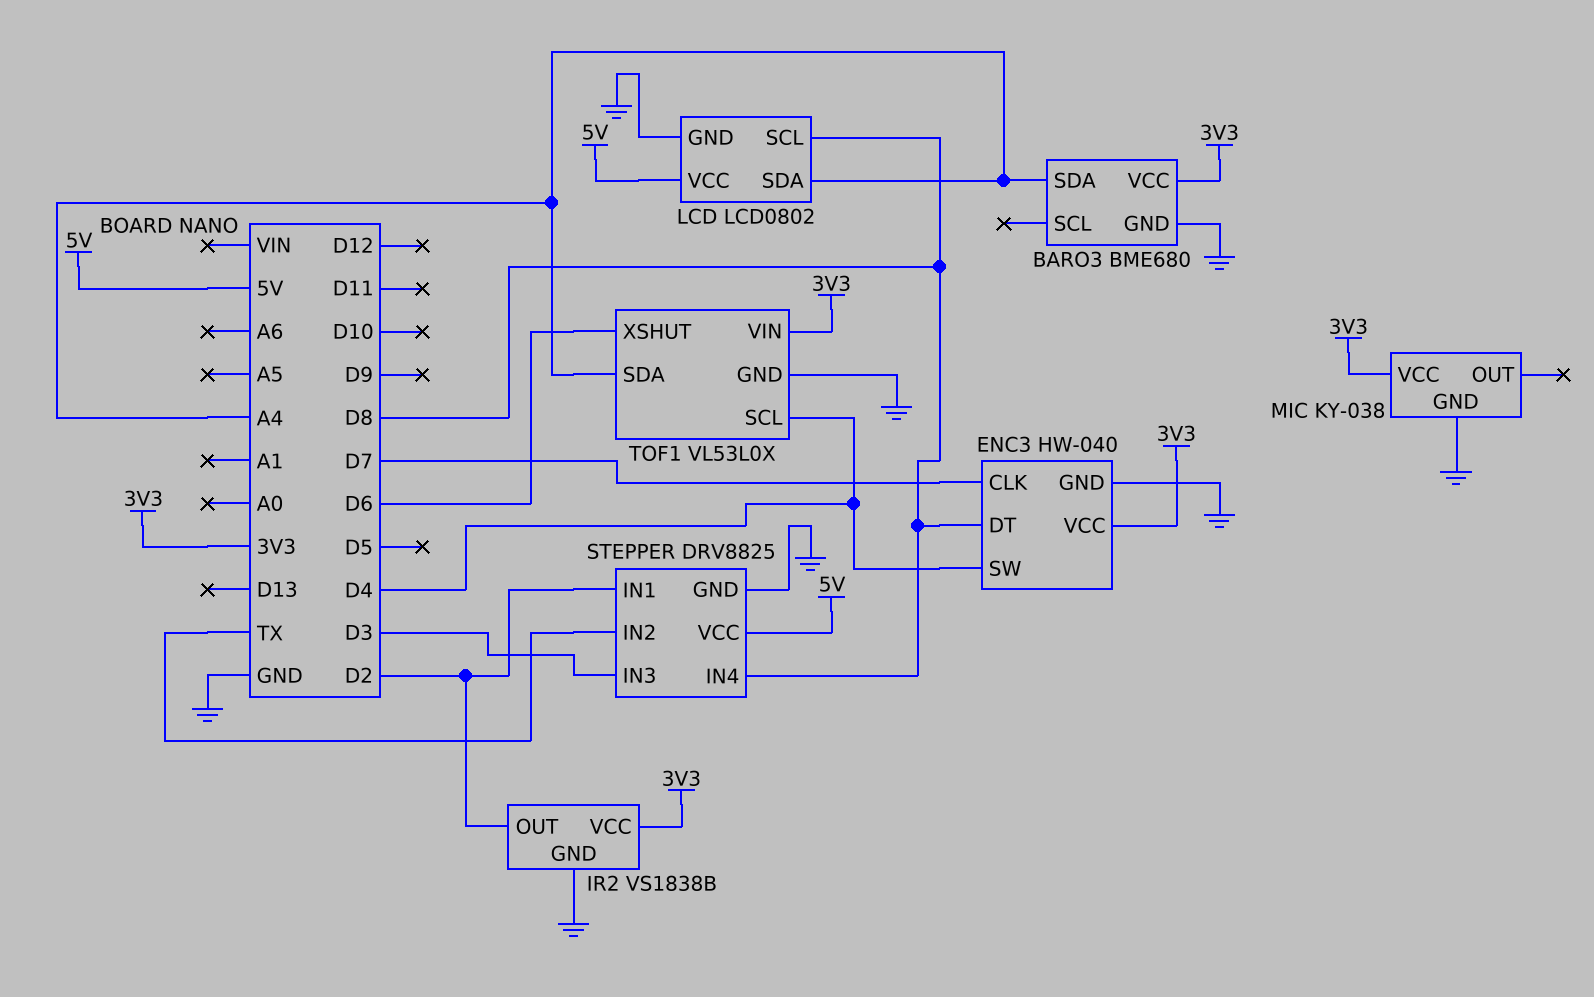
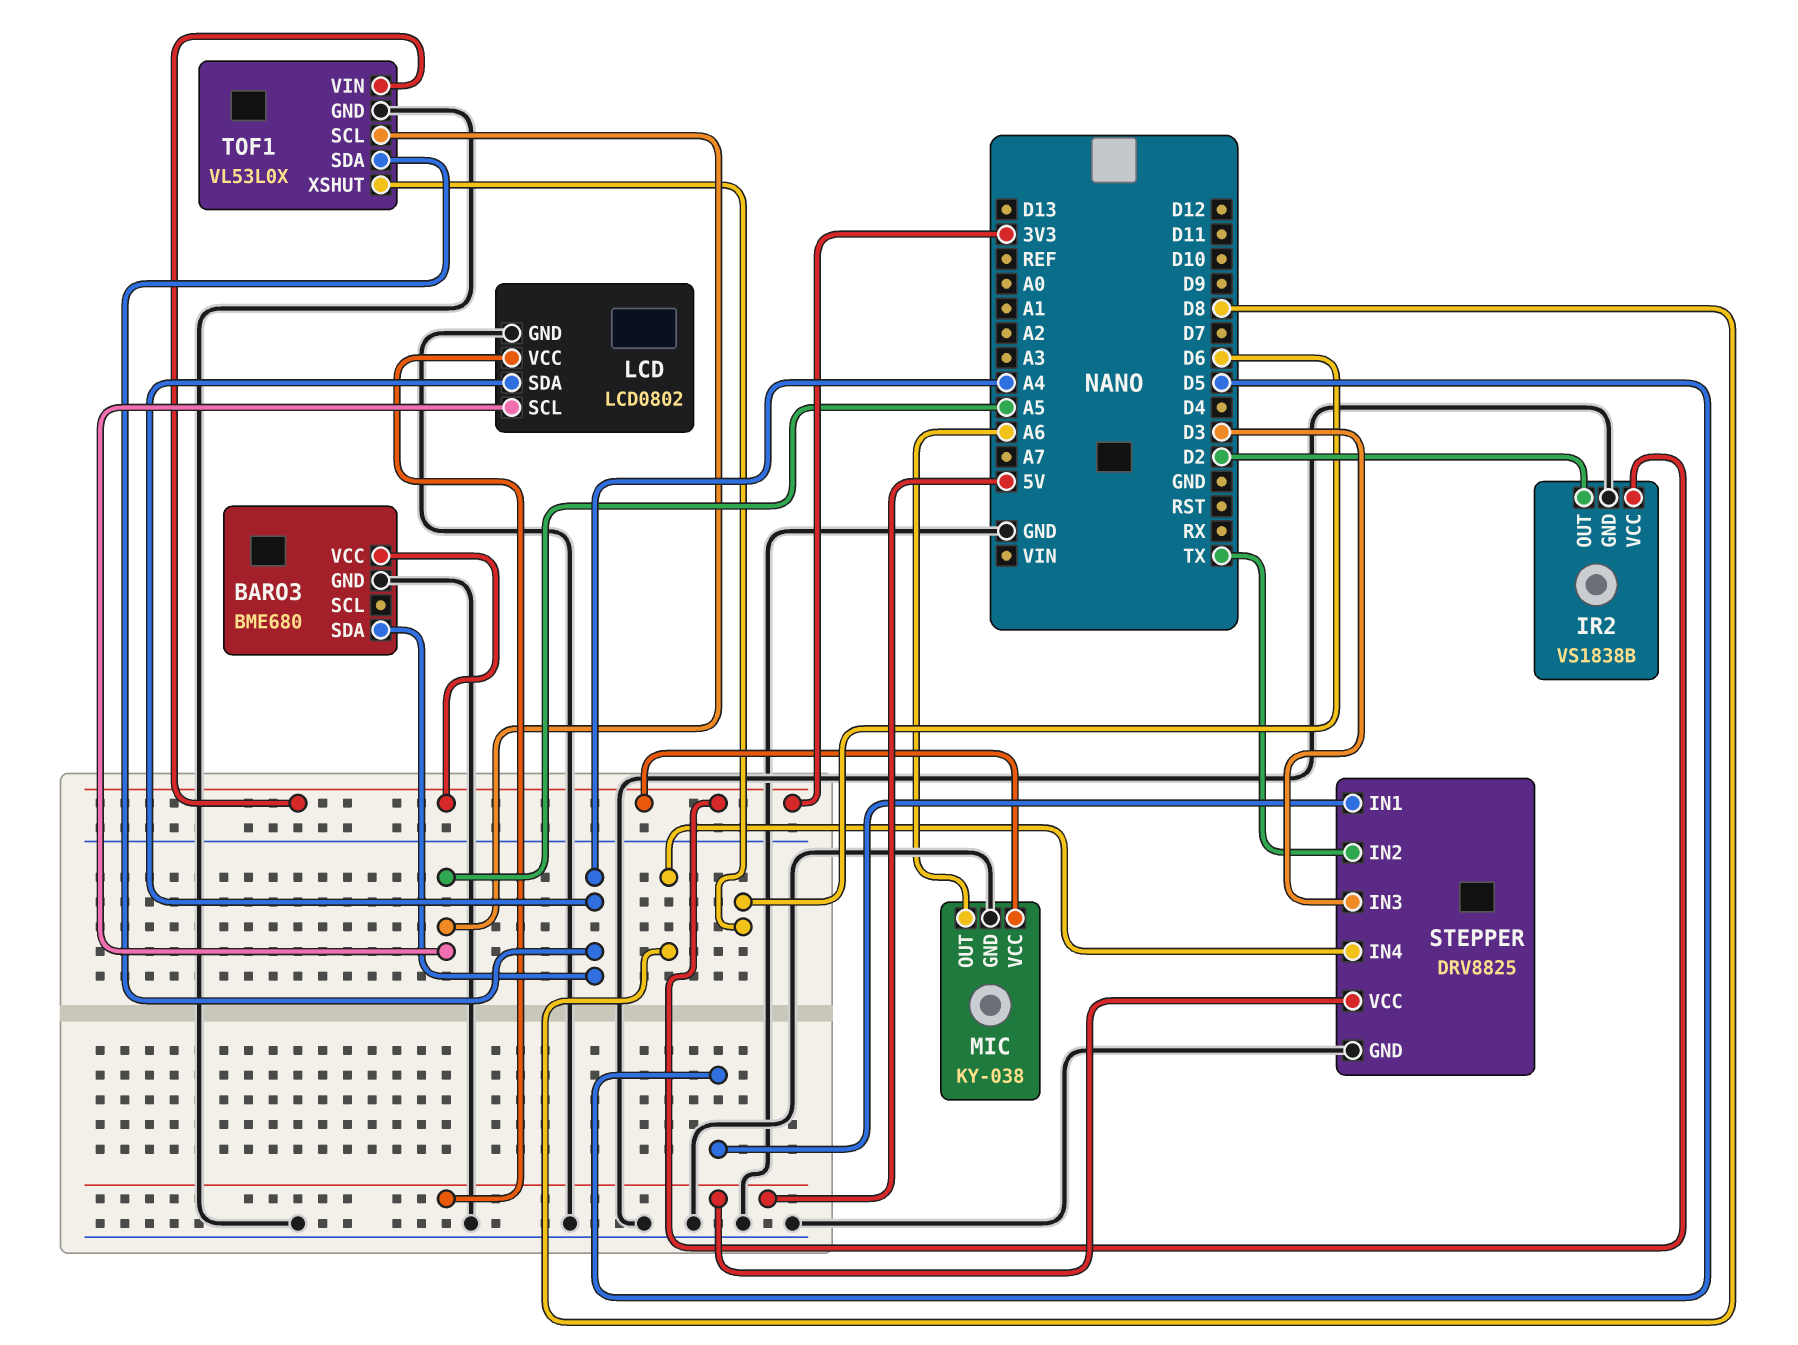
ENC3: HW-040 -> none
ENC3 pin CLK: D7 -> none
ENC3 pin DT: D8 -> none
ENC3 pin GND: GND -> none
ENC3 pin SW: D4 -> none
ENC3 pin VCC: 3V3 -> none
LCD pin SCL: D8 -> A5
MIC pin OUT: none -> A6
STEPPER pin IN1: D2 -> D5
TOF1 pin SCL: D4 -> A5

